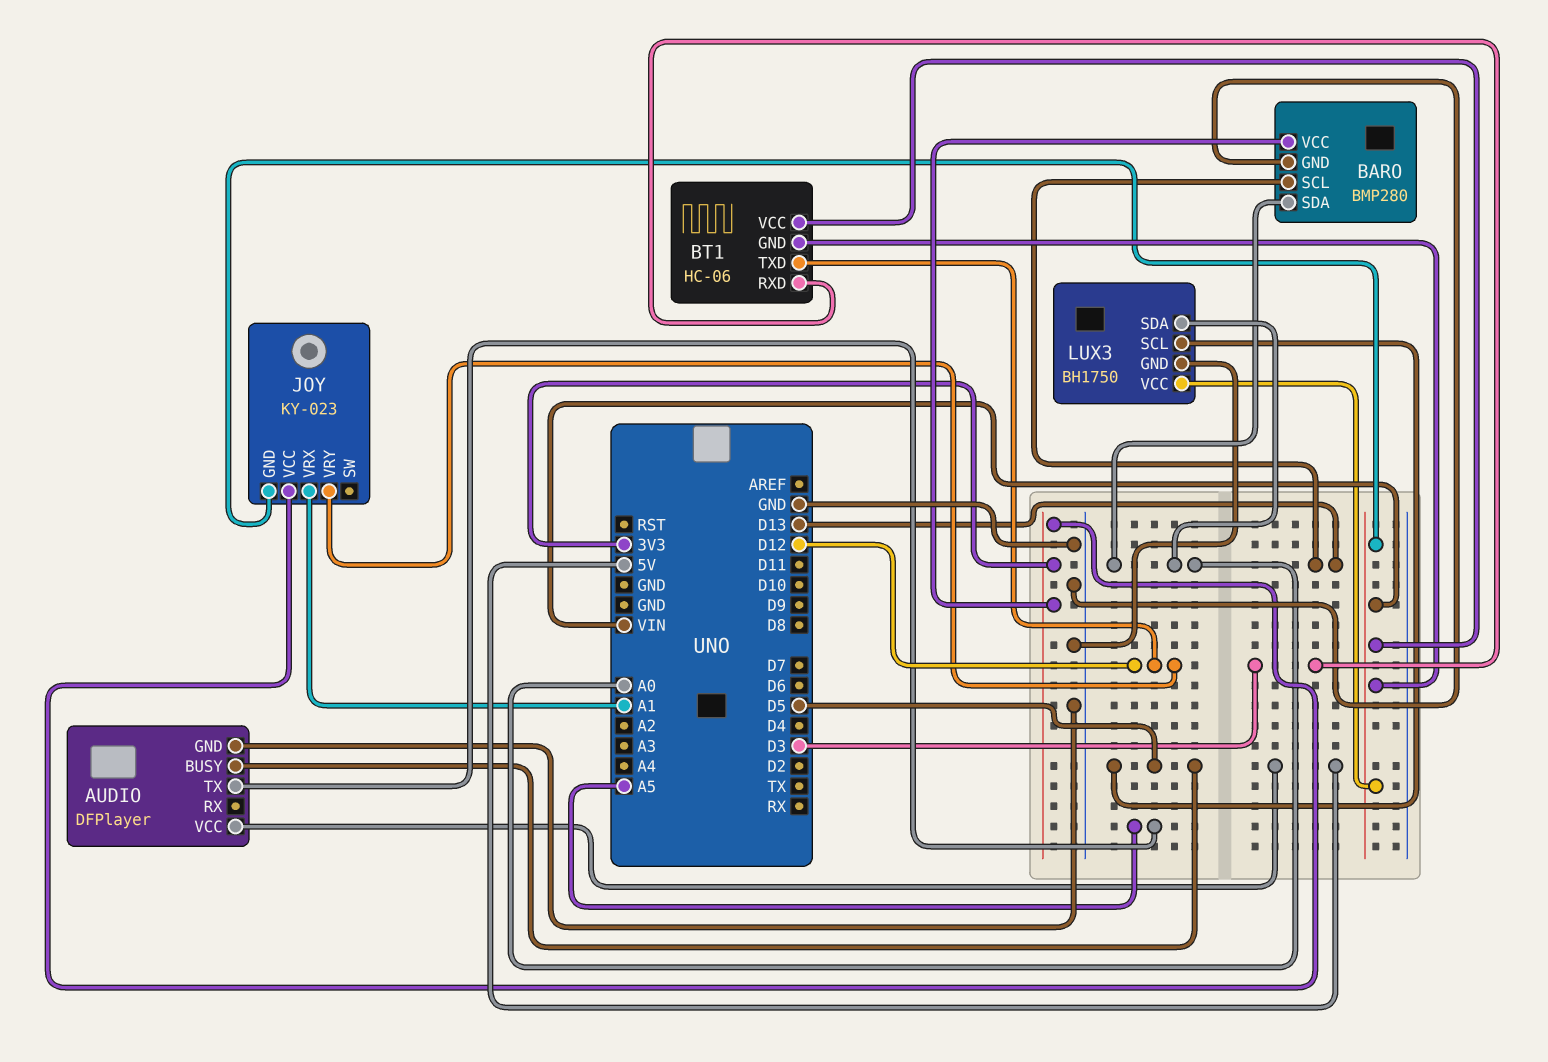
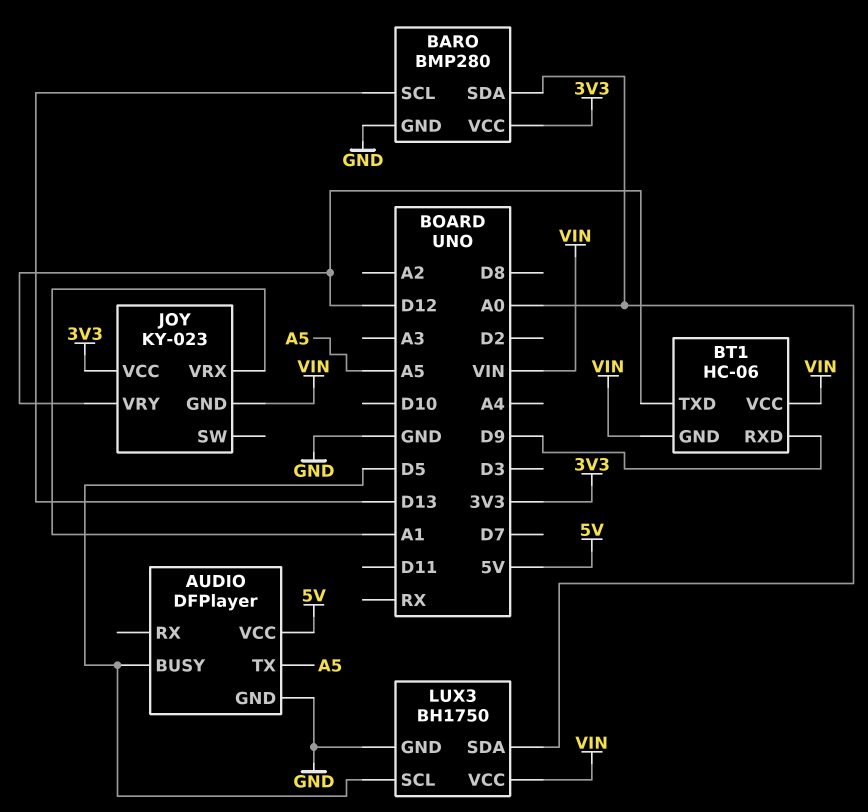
BT1 pin RXD: D3 -> D9

